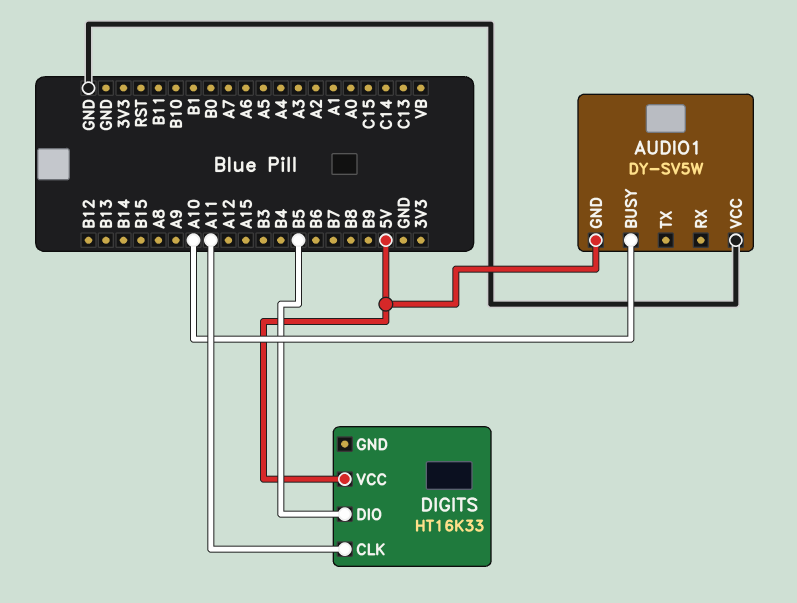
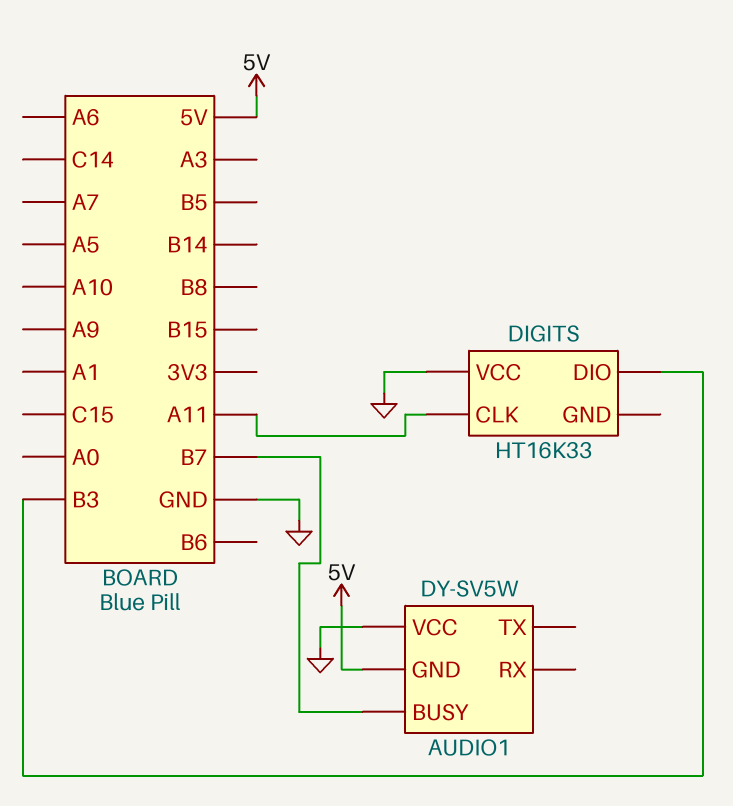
AUDIO1 pin BUSY: A10 -> B7
DIGITS pin DIO: B5 -> B3
DIGITS pin VCC: 5V -> GND

